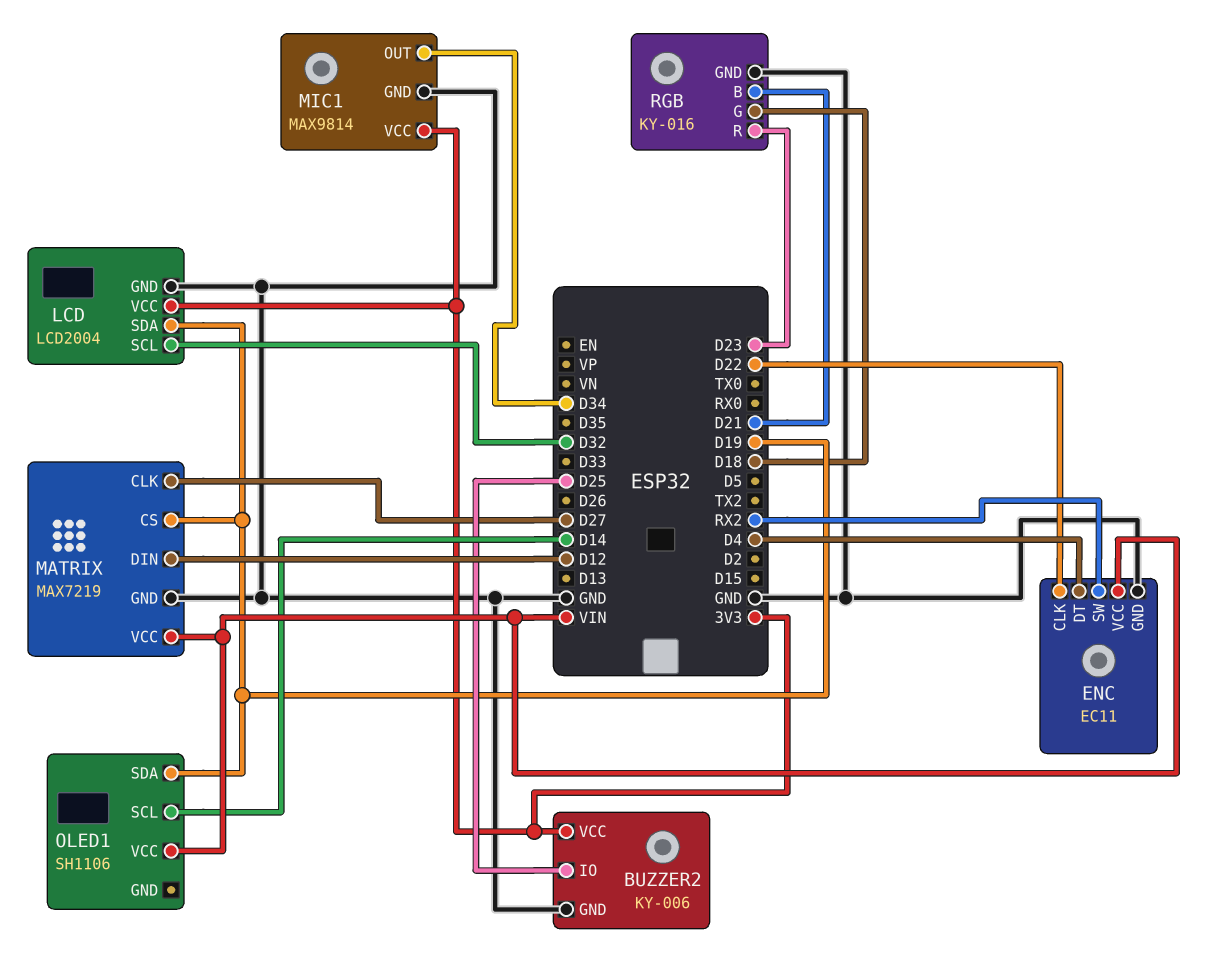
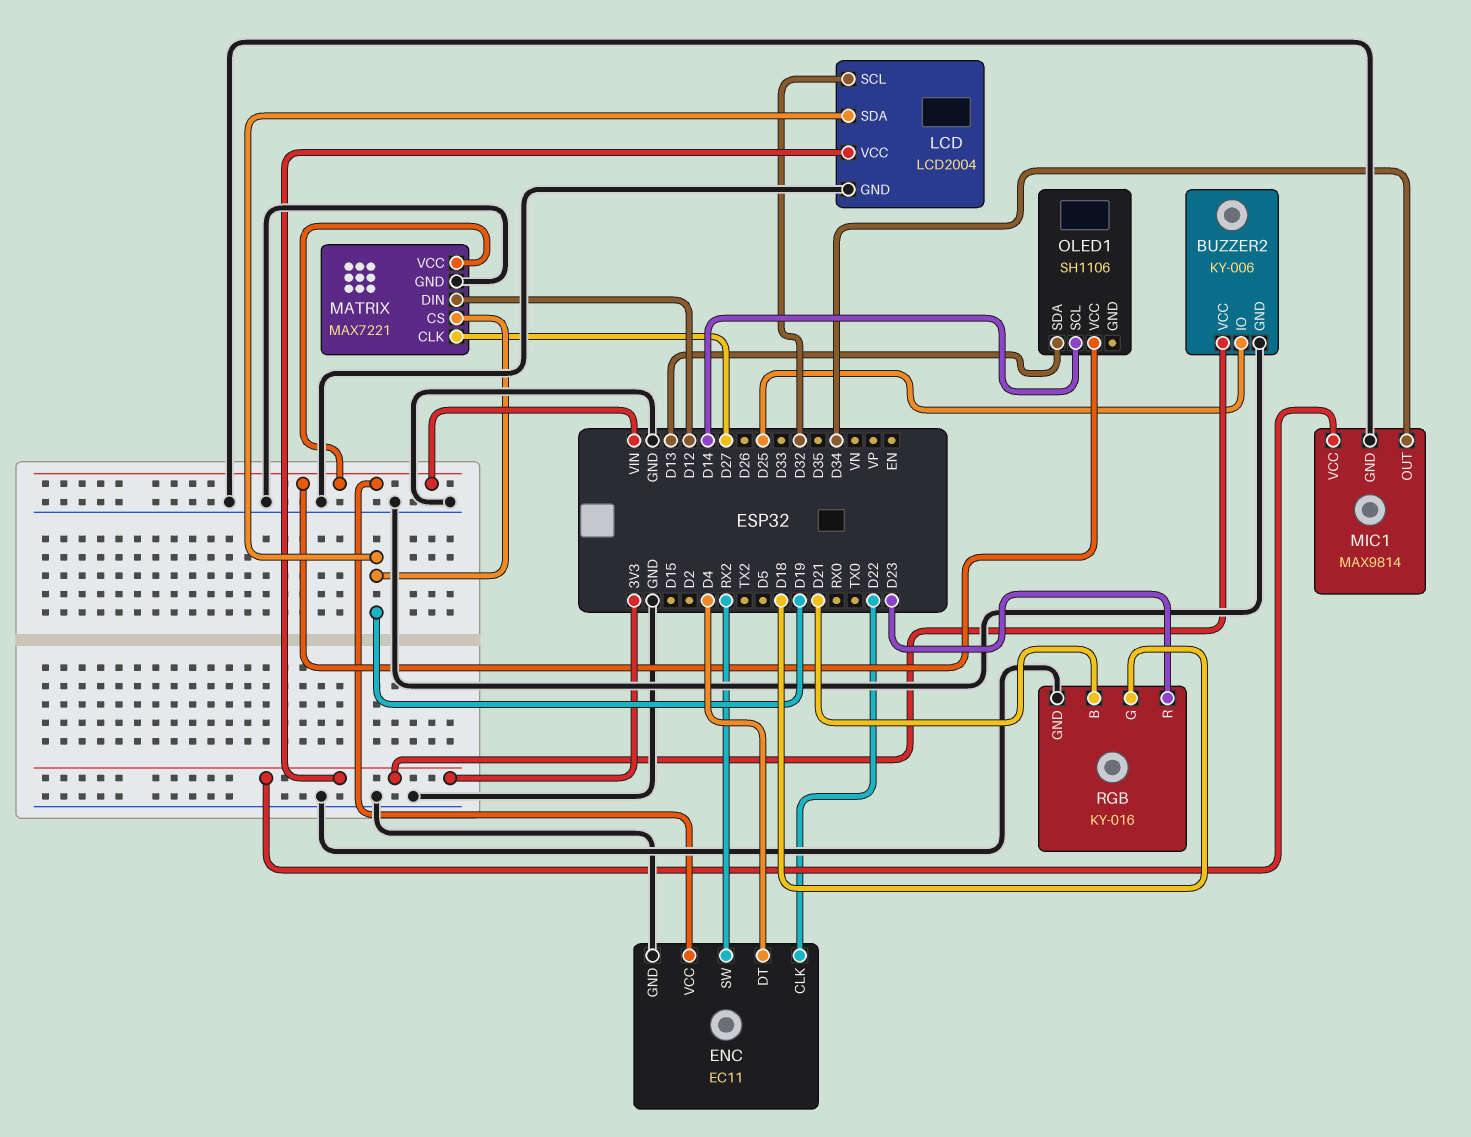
MATRIX: MAX7219 -> MAX7221
OLED1 pin SDA: D19 -> D13

